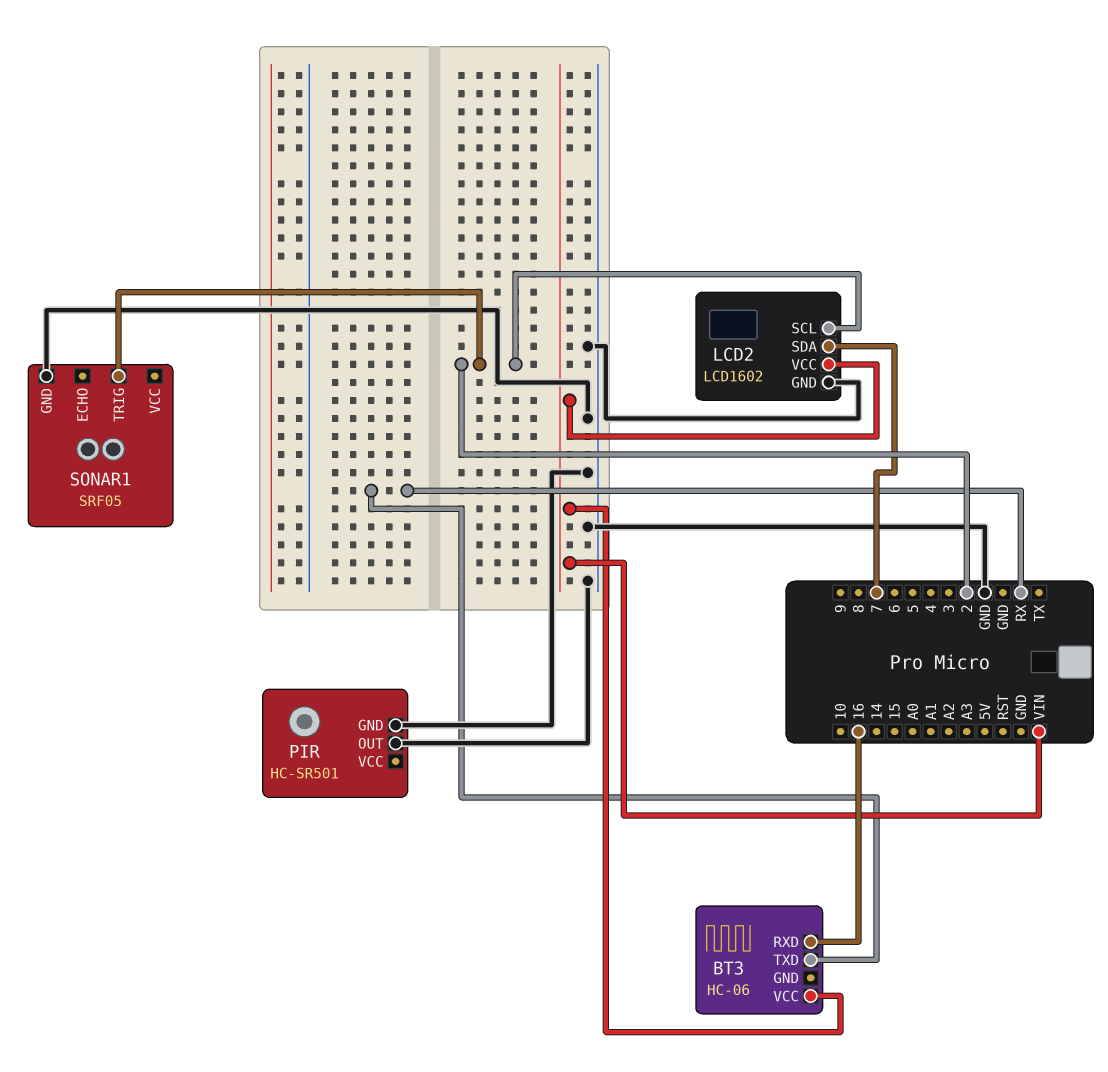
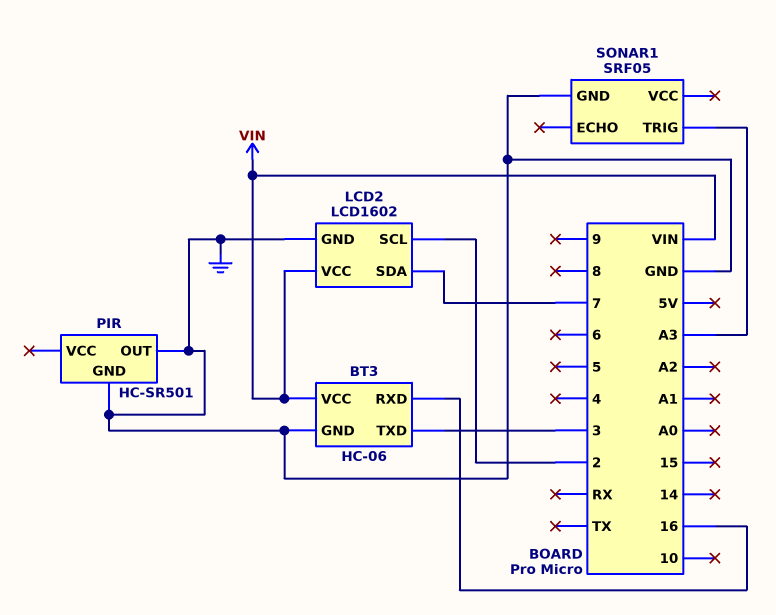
BT3 pin GND: none -> GND
BT3 pin TXD: RX -> 3
SONAR1 pin TRIG: 2 -> A3

